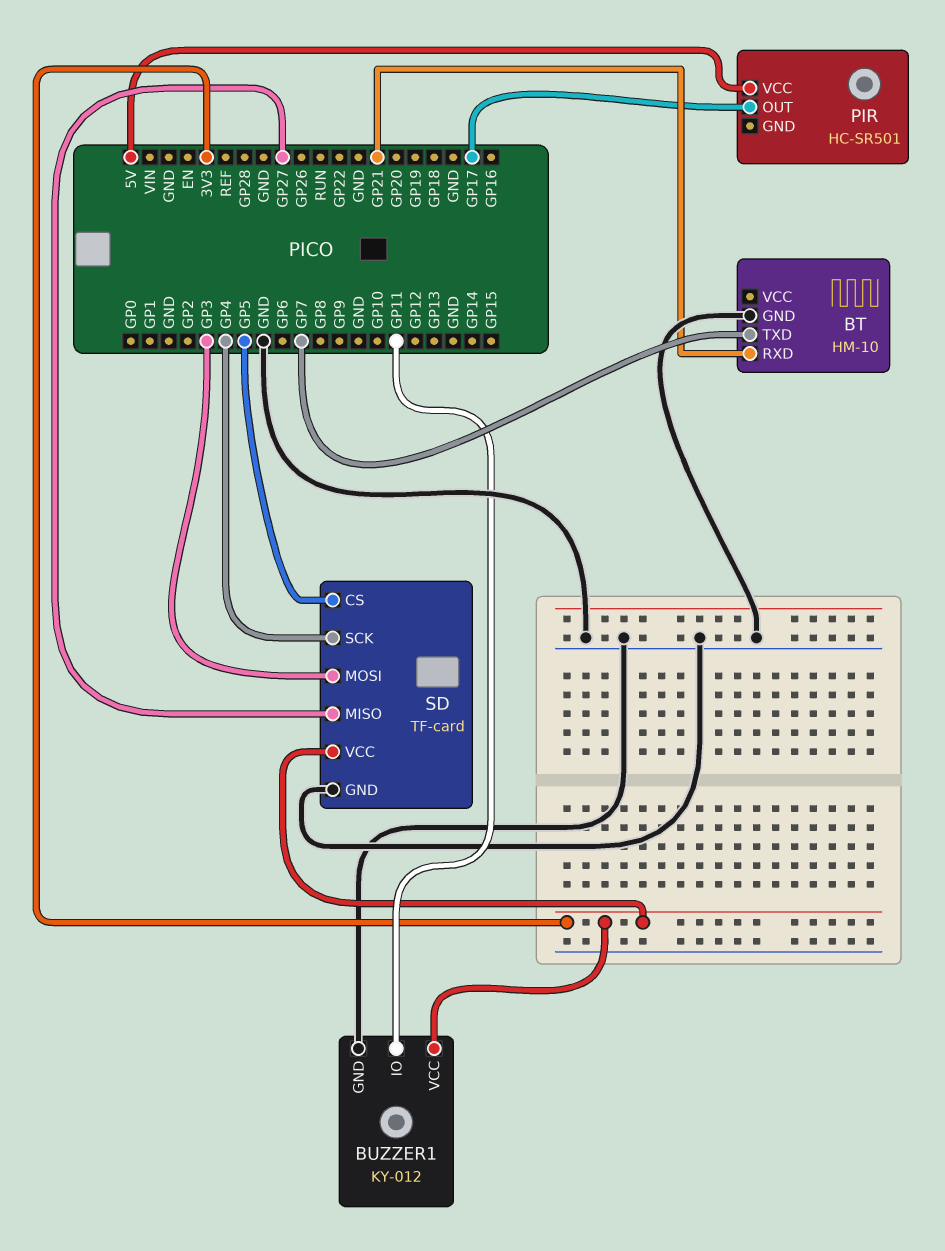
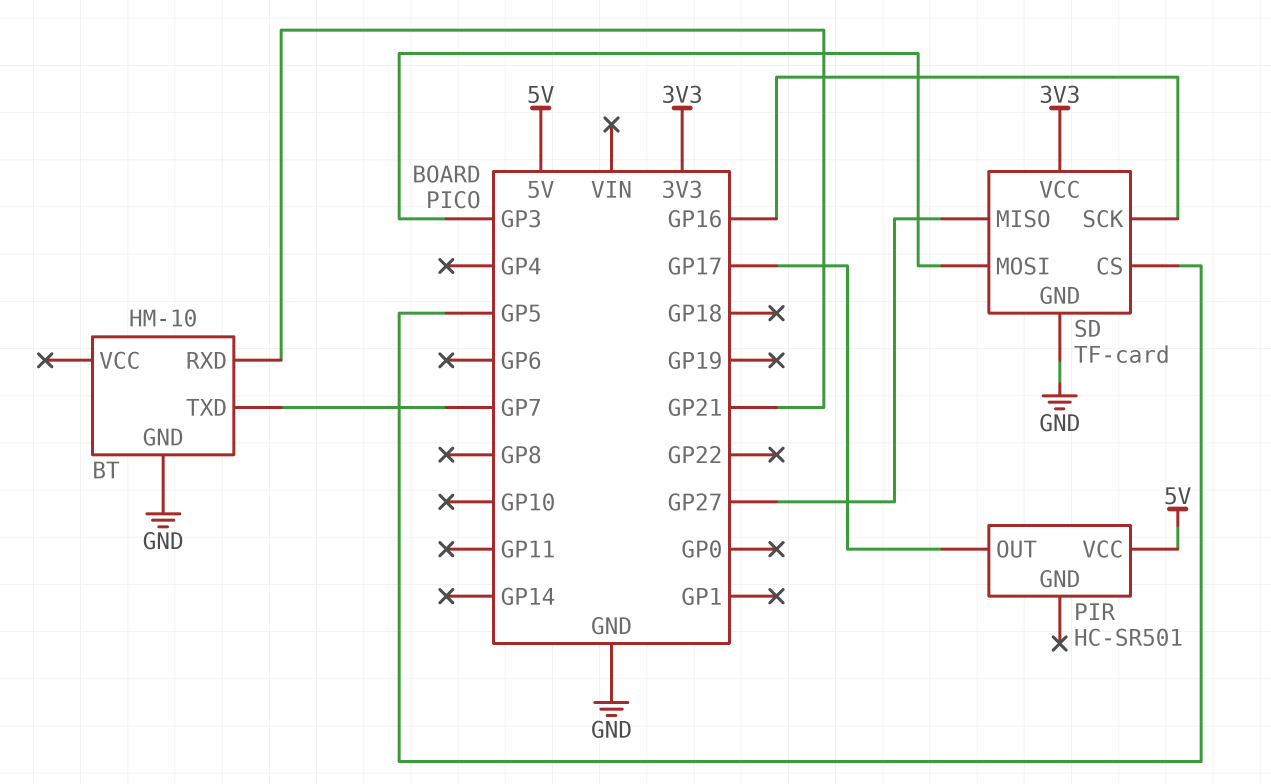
BUZZER1: KY-012 -> none
BUZZER1 pin GND: GND -> none
BUZZER1 pin IO: GP11 -> none
BUZZER1 pin VCC: 3V3 -> none
SD pin SCK: GP4 -> GP16

